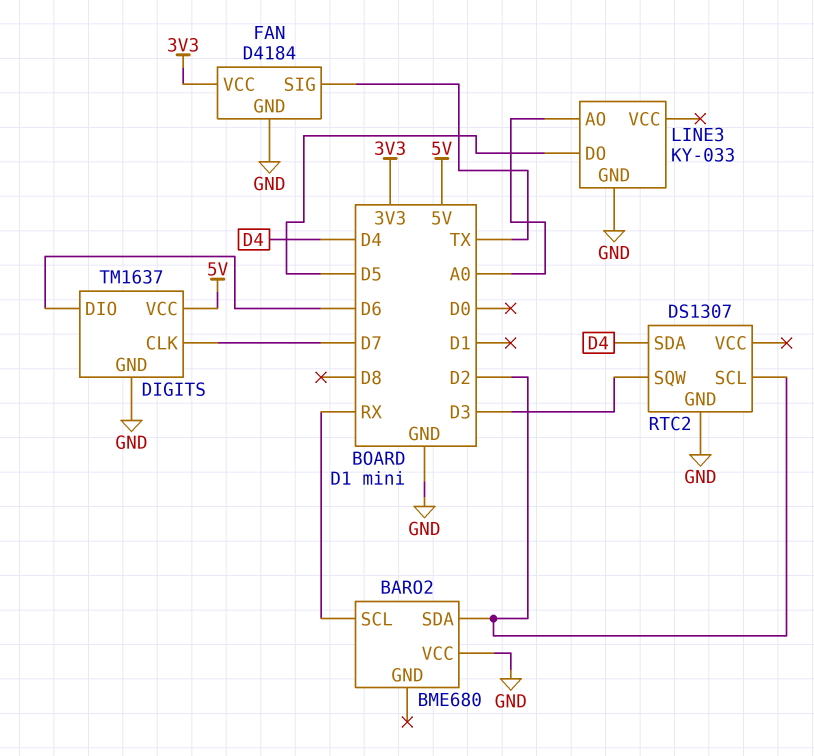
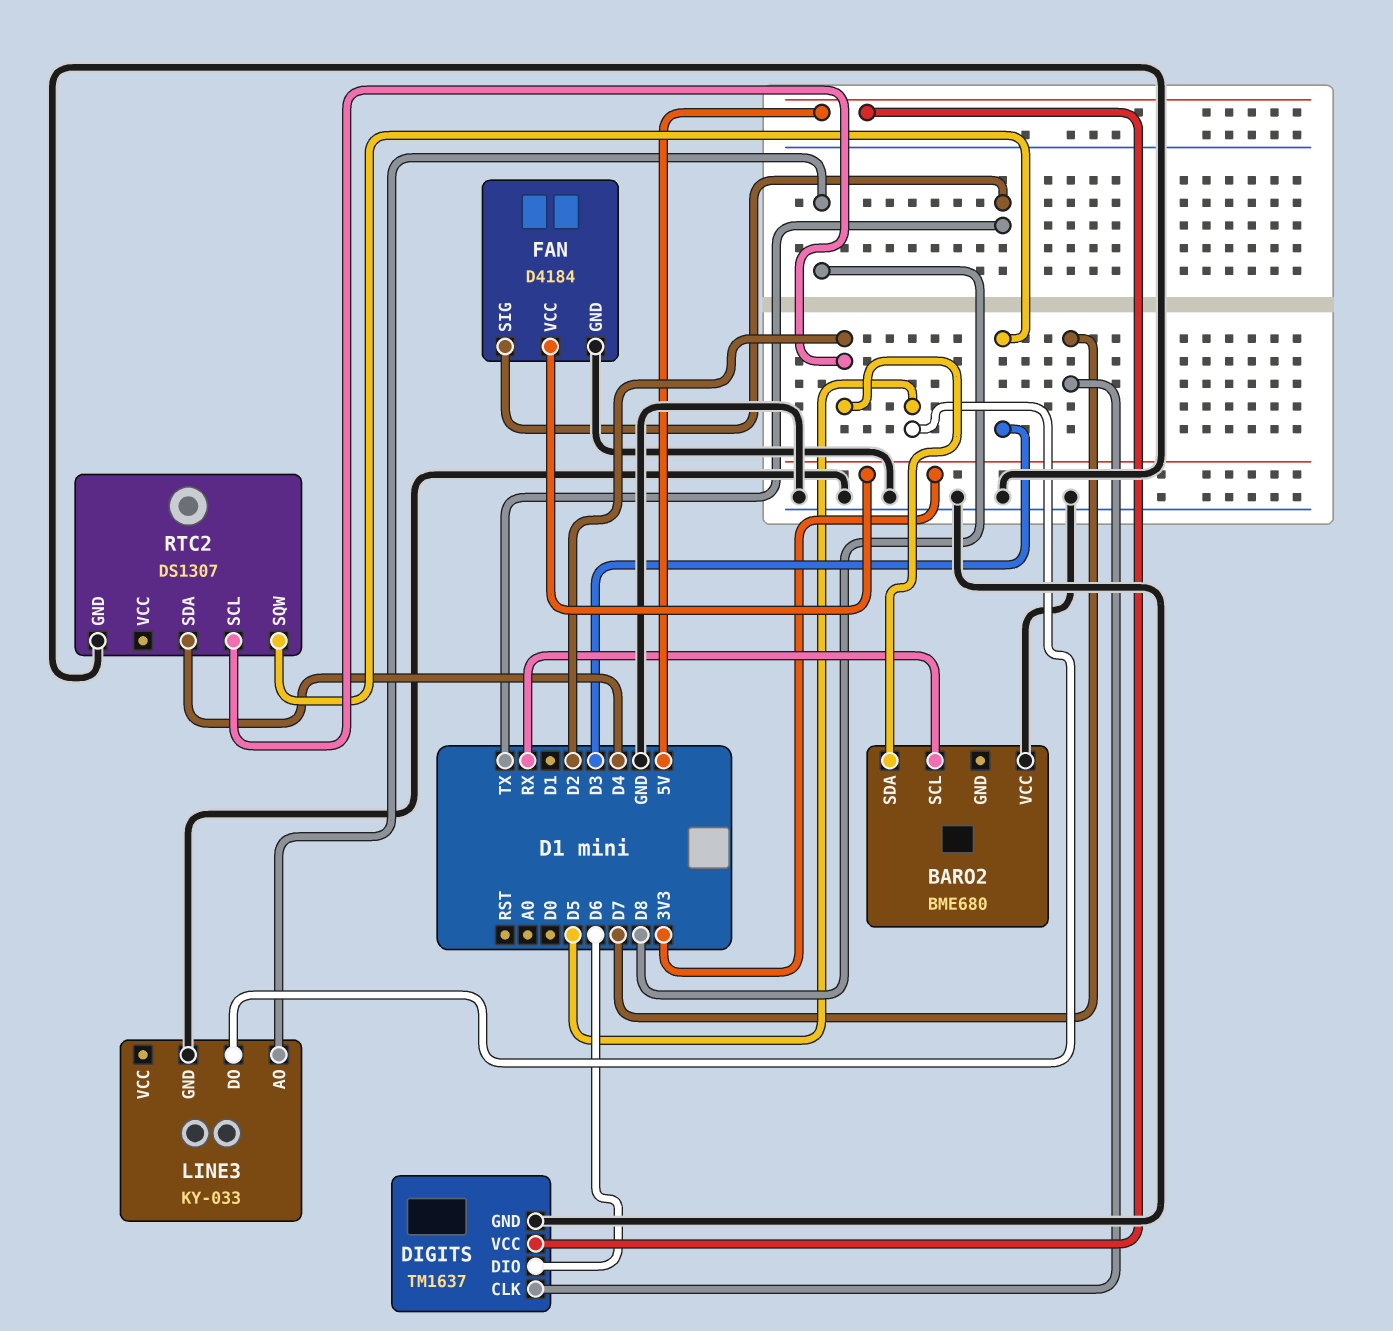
LINE3 pin AO: A0 -> D8

